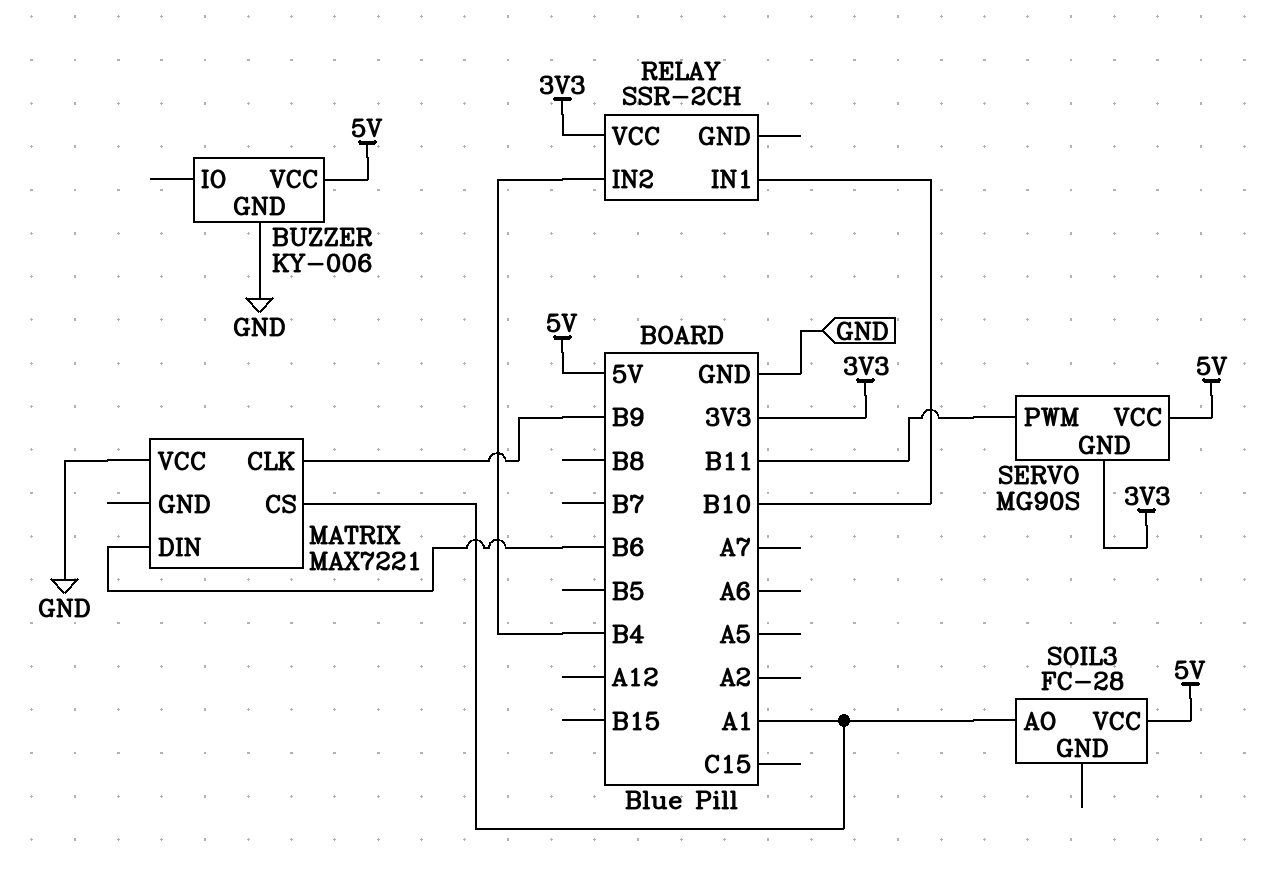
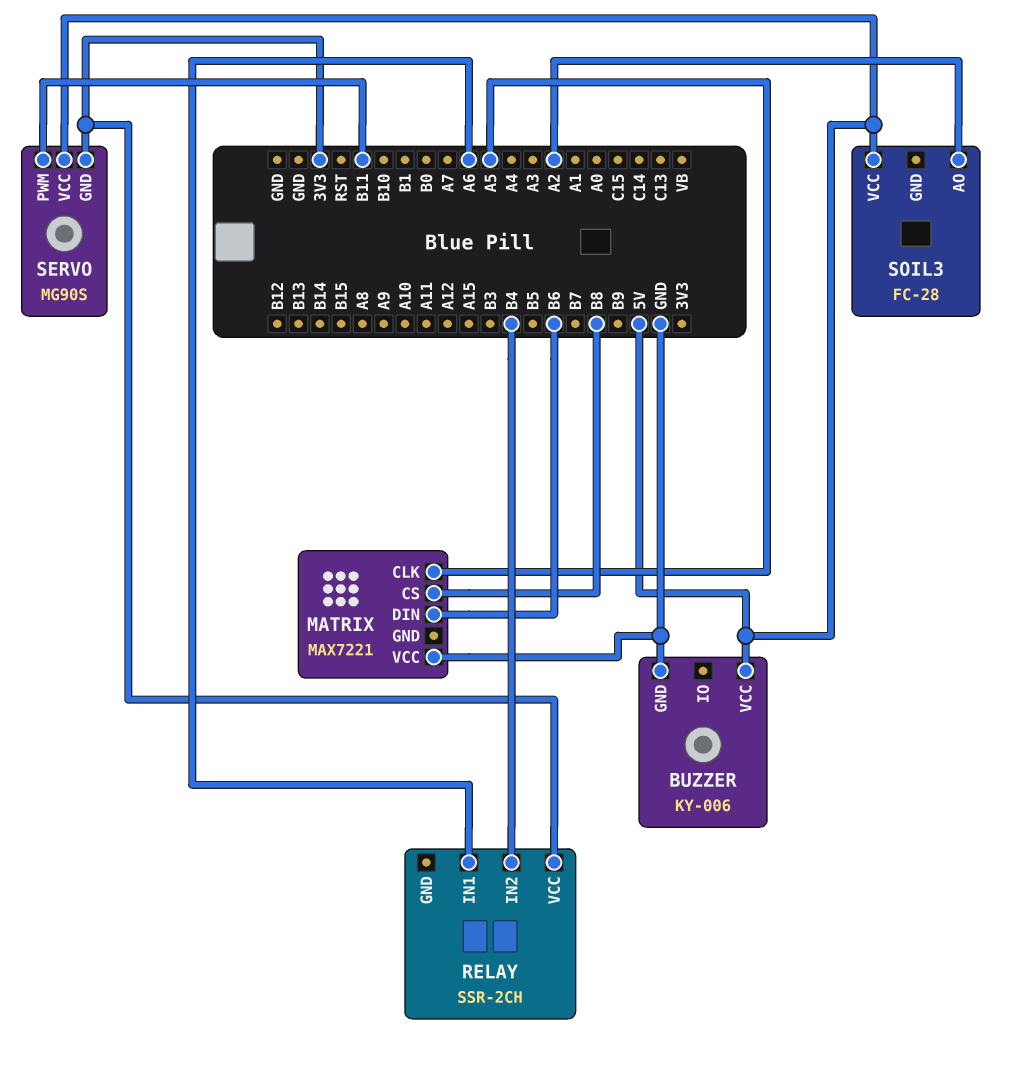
MATRIX pin CLK: B9 -> A5
MATRIX pin CS: A1 -> B8
RELAY pin IN1: B10 -> A6
SOIL3 pin AO: A1 -> A2

